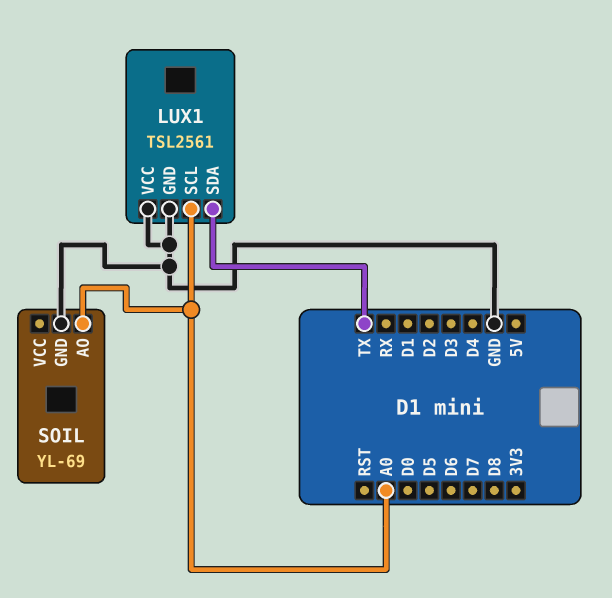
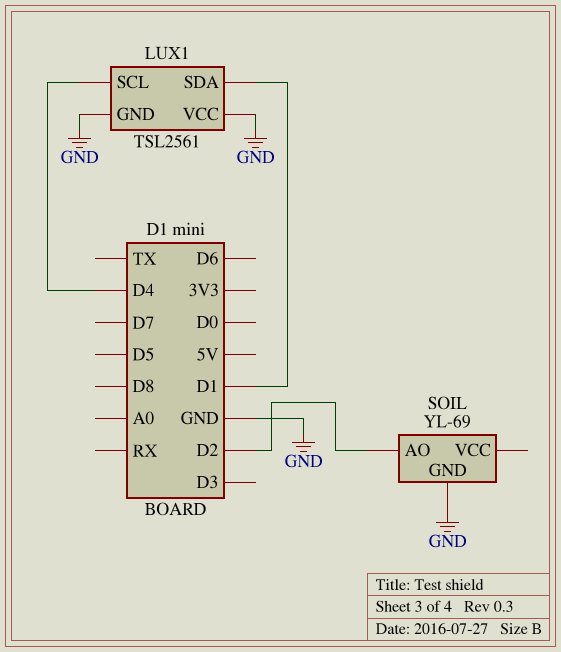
LUX1 pin SCL: A0 -> D4
LUX1 pin SDA: TX -> D1
SOIL pin AO: A0 -> D2

